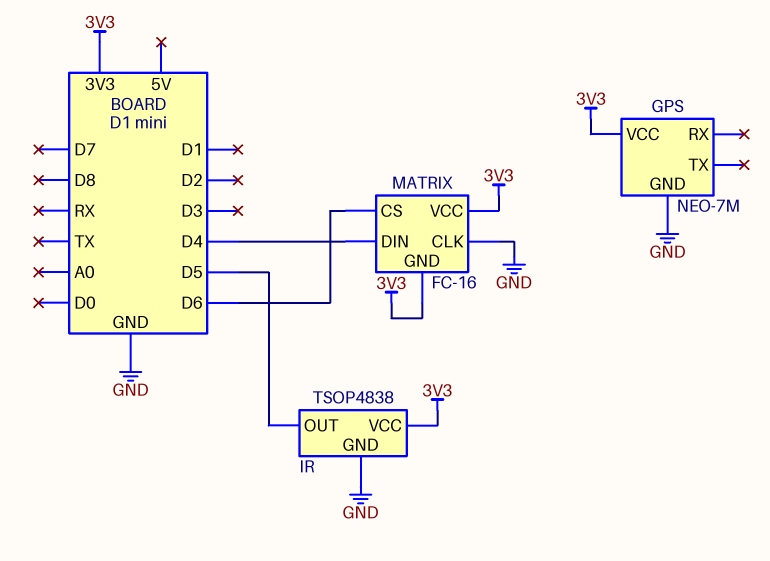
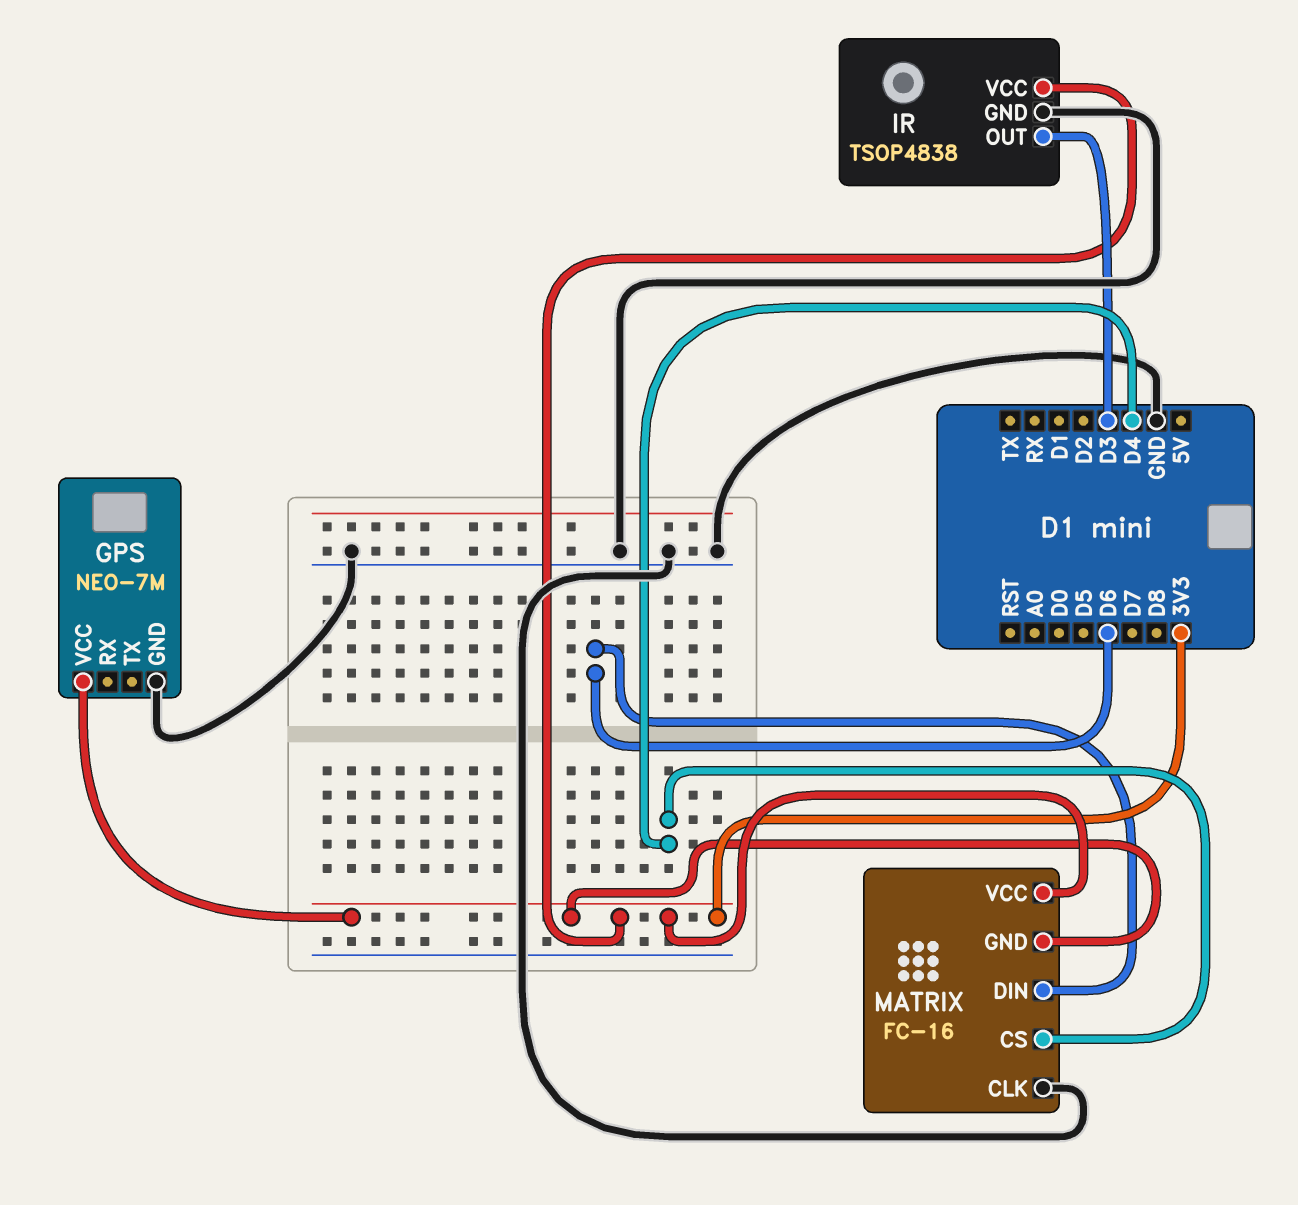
IR pin OUT: D5 -> D3
MATRIX pin CS: D6 -> D4
MATRIX pin DIN: D4 -> D6

